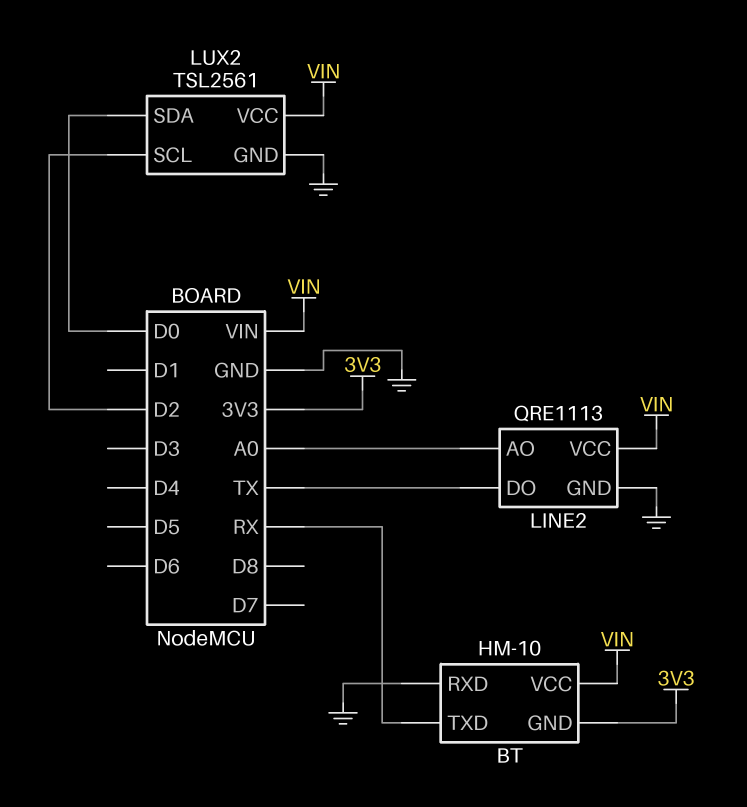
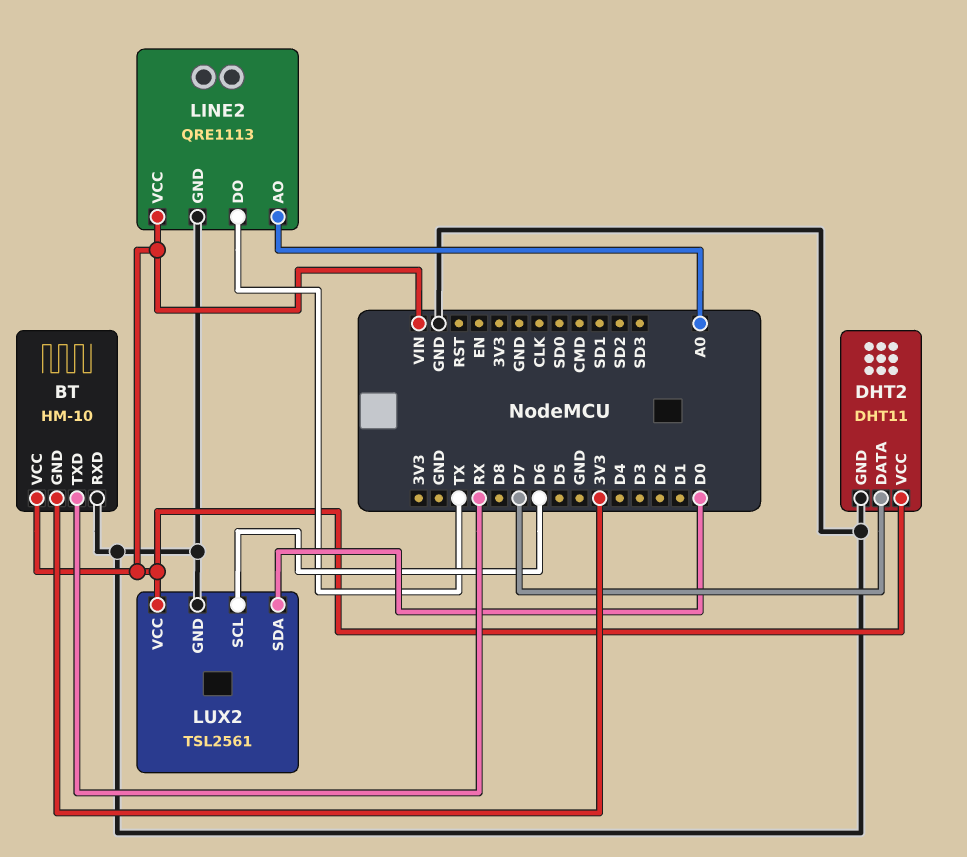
DHT2: none -> DHT11
DHT2 pin DATA: none -> D7
DHT2 pin GND: none -> GND
DHT2 pin VCC: none -> VIN
LUX2 pin SCL: D2 -> D6

